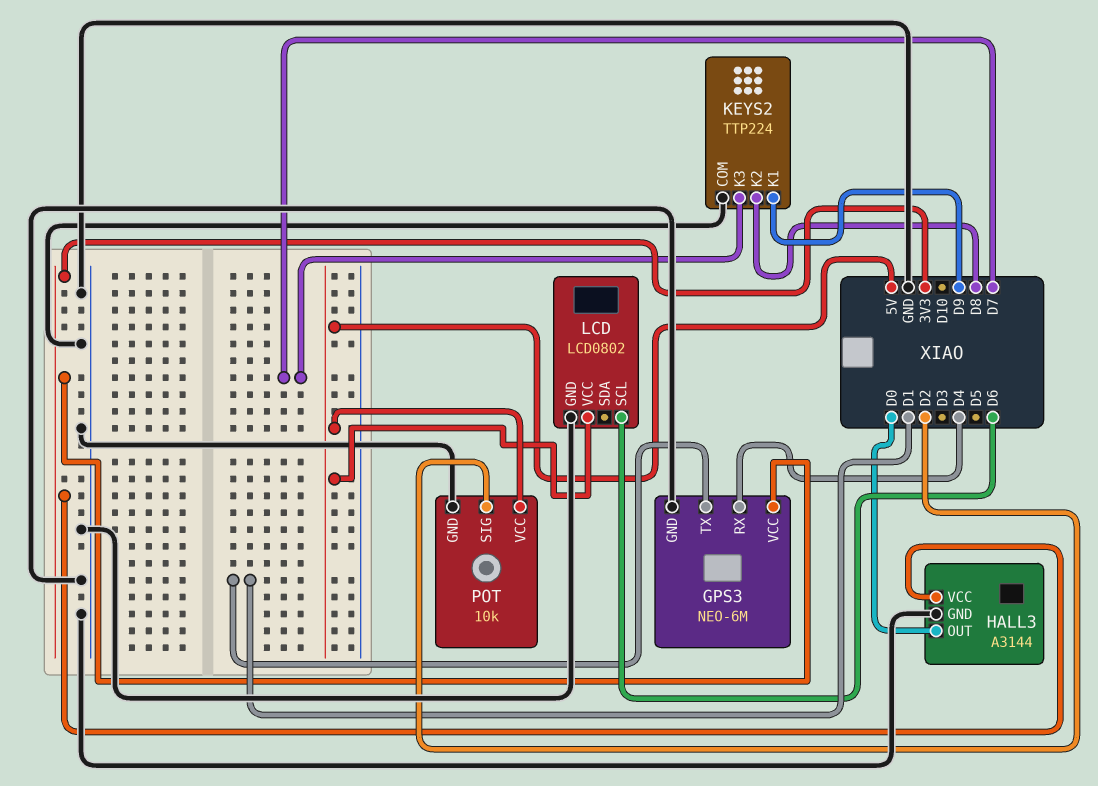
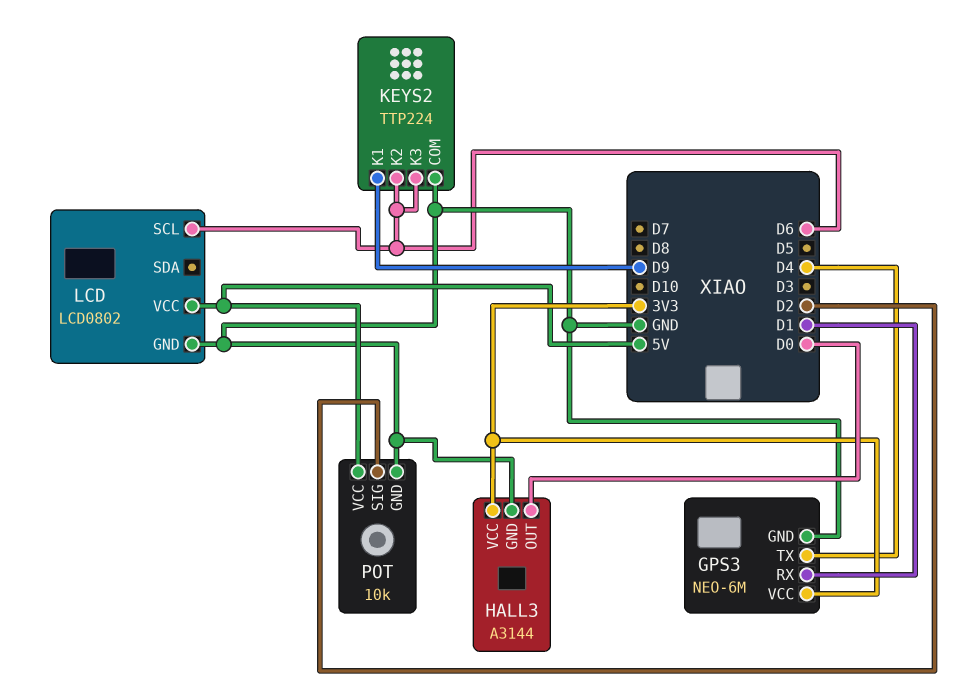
GPS3 pin RX: D4 -> D1
GPS3 pin TX: D1 -> D4
KEYS2 pin K2: D8 -> D6
KEYS2 pin K3: D7 -> D6

